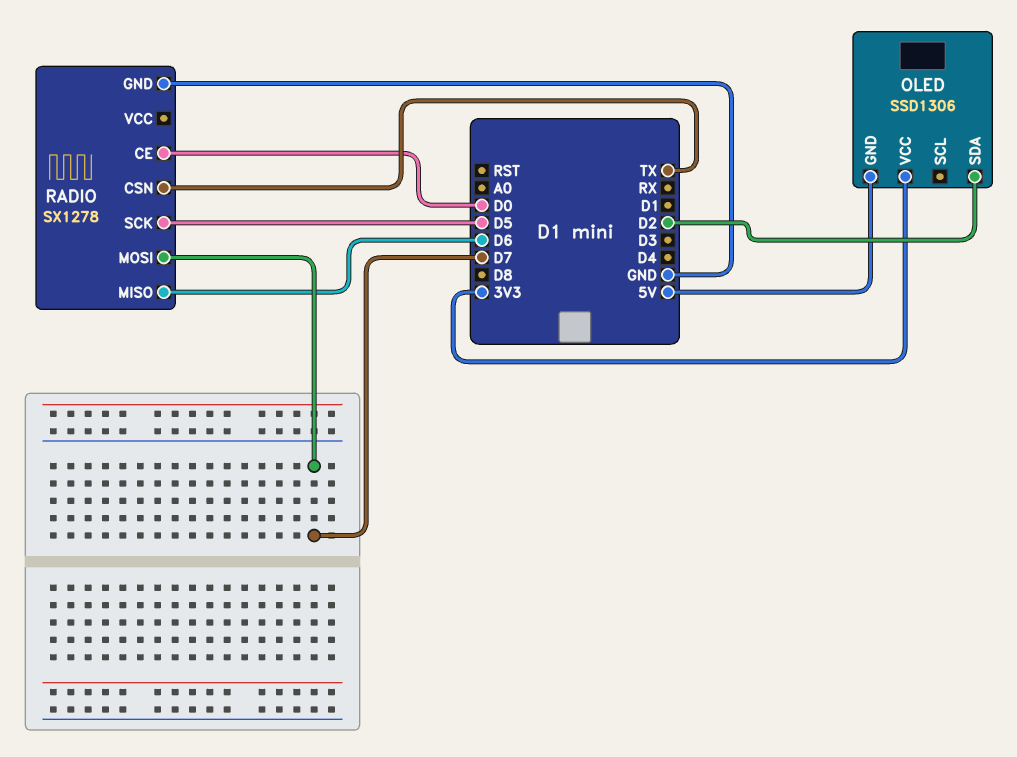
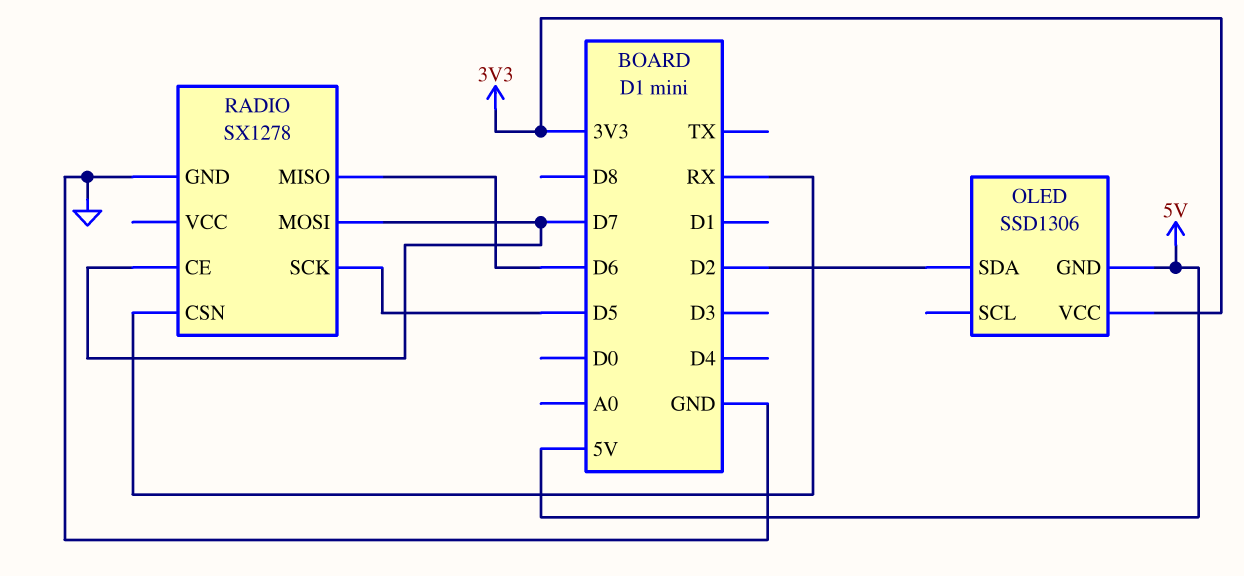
RADIO pin CE: D0 -> D7
RADIO pin CSN: TX -> RX

